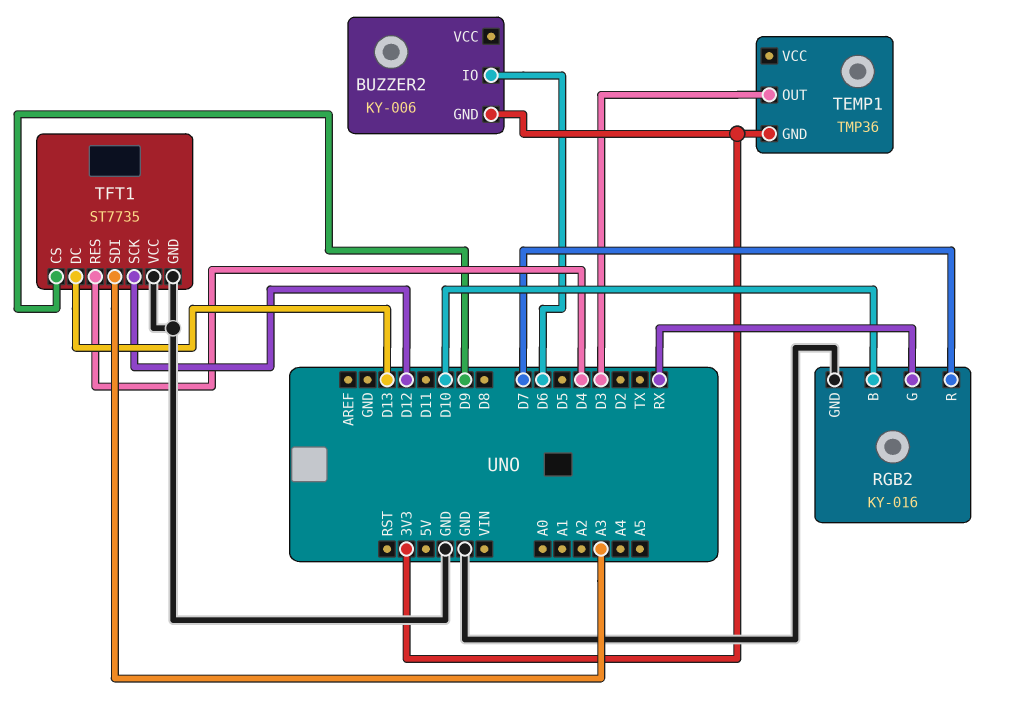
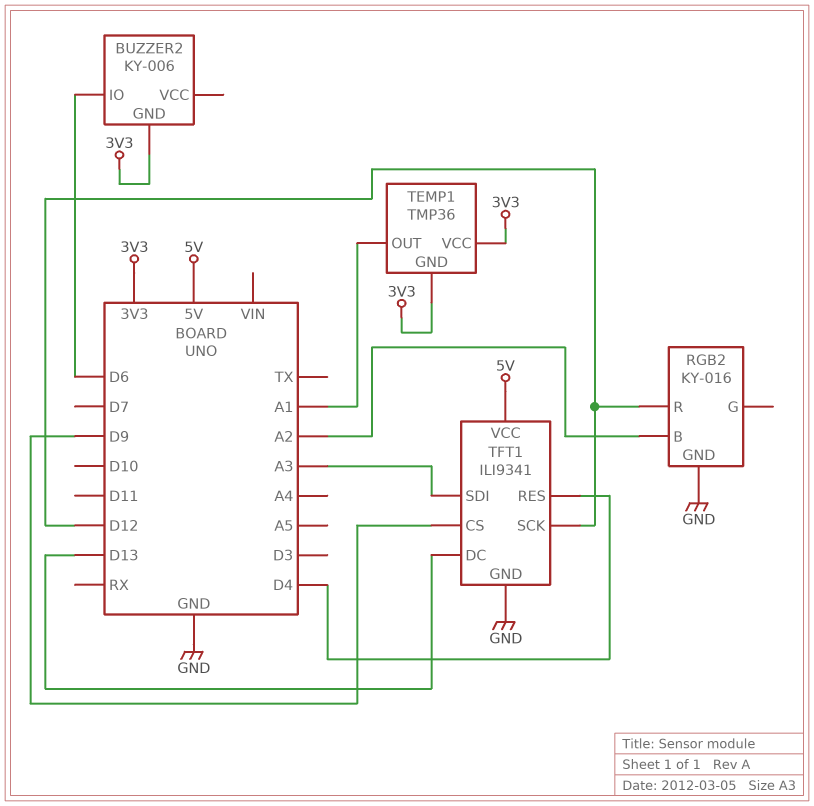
RGB2 pin B: D10 -> A2
RGB2 pin G: RX -> none
RGB2 pin R: D7 -> D12
TEMP1 pin OUT: D3 -> A1
TEMP1 pin VCC: none -> 3V3
TFT1: ST7735 -> ILI9341
TFT1 pin VCC: GND -> 5V

